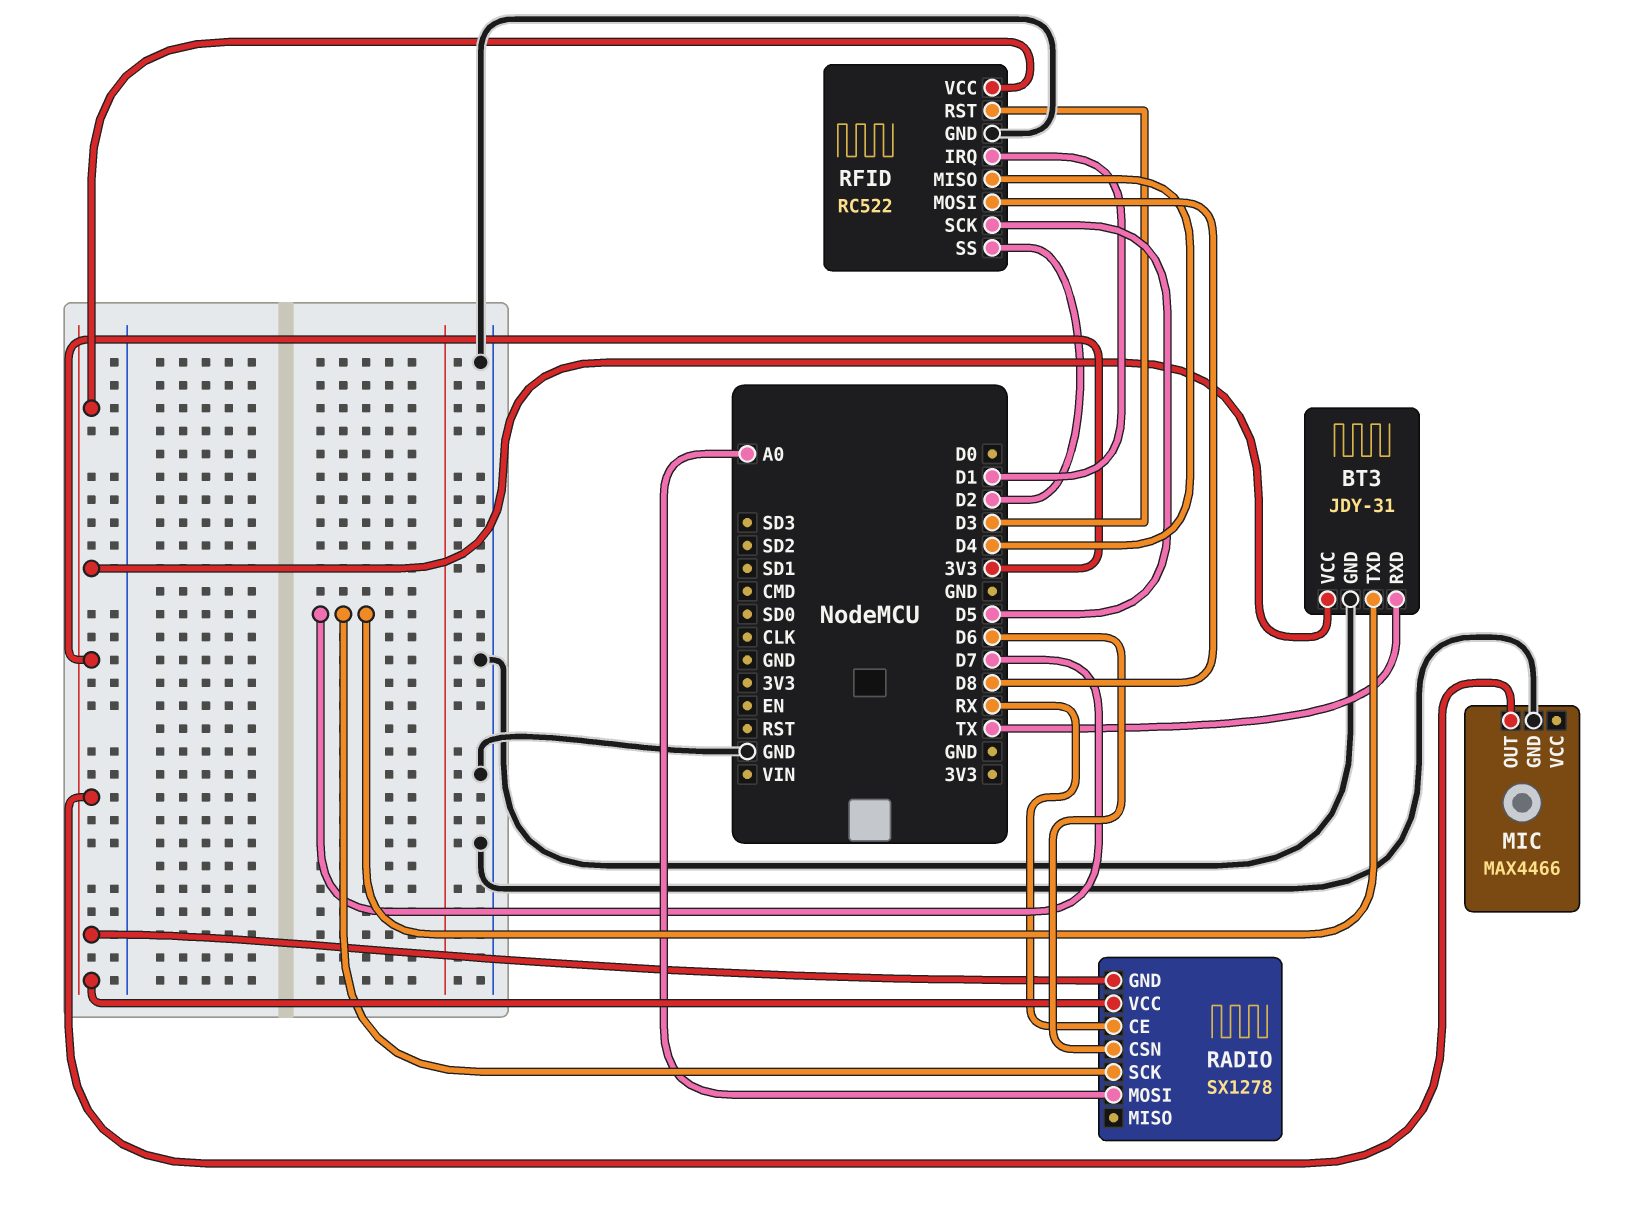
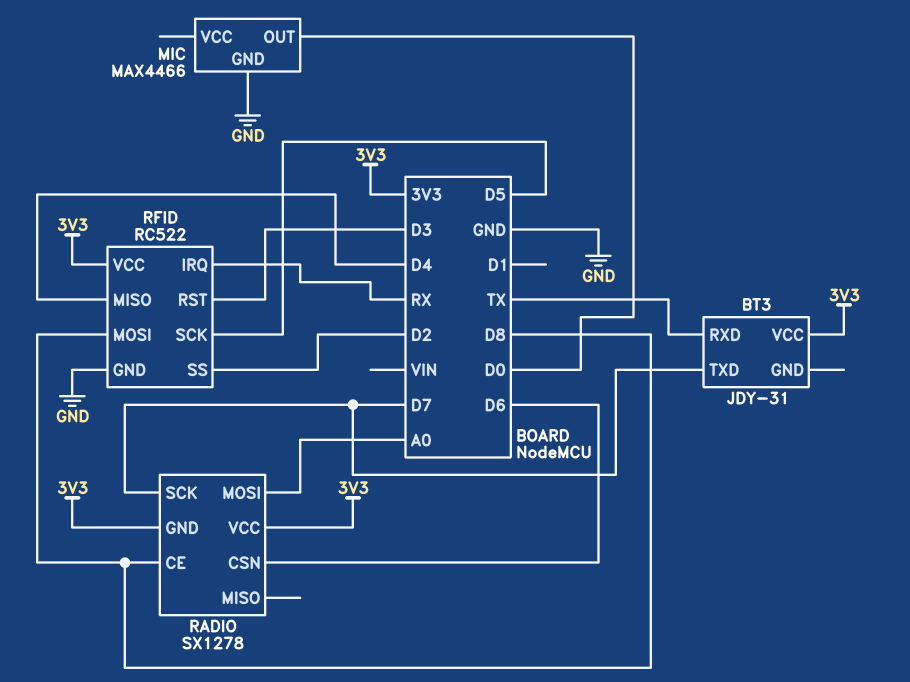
BT3 pin GND: GND -> none
MIC pin OUT: 3V3 -> D0
RADIO pin CE: RX -> D8
RFID pin IRQ: D1 -> RX

